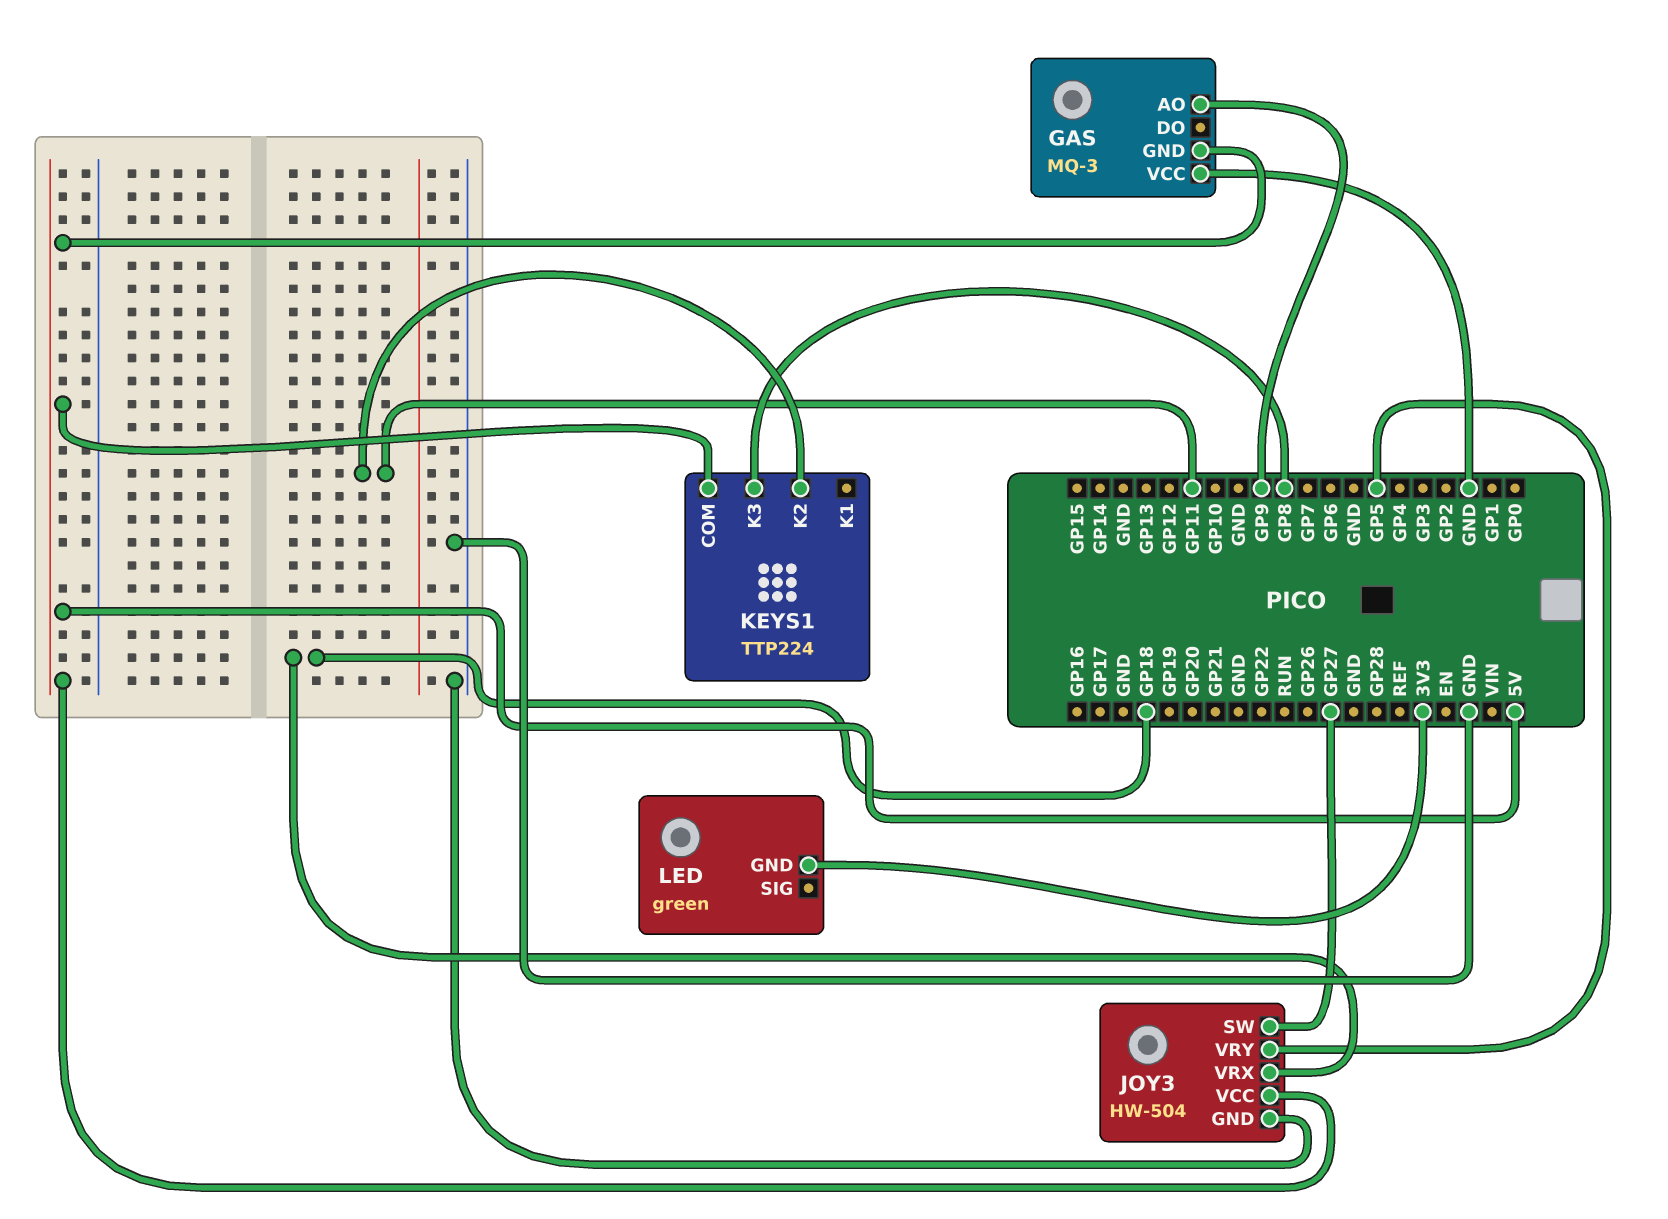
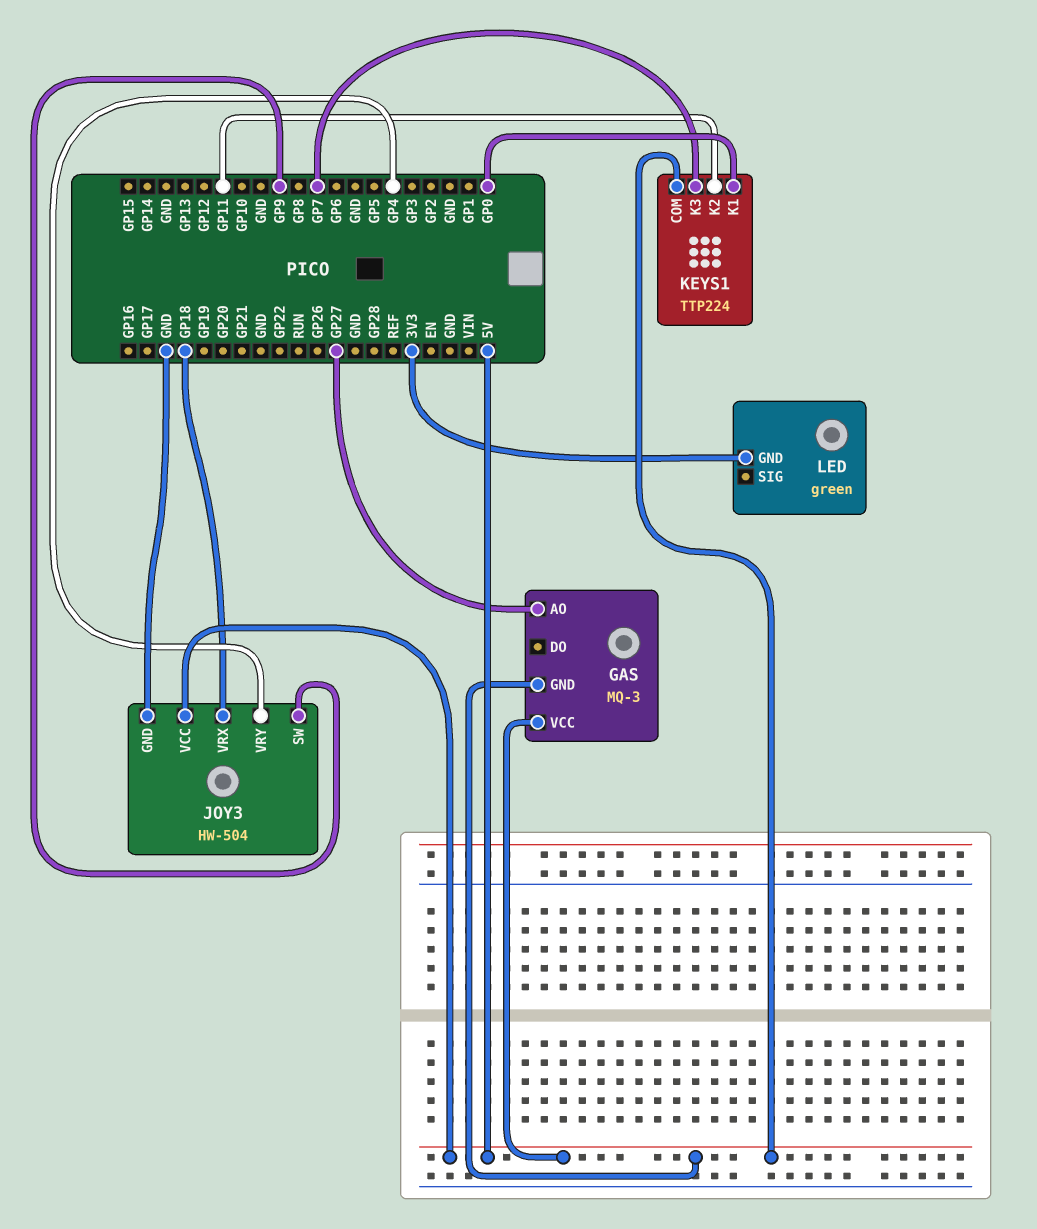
GAS pin AO: GP9 -> GP27
GAS pin VCC: GND -> 5V
JOY3 pin SW: GP27 -> GP9
JOY3 pin VRY: GP5 -> GP4
KEYS1 pin K1: none -> GP0
KEYS1 pin K3: GP8 -> GP7

